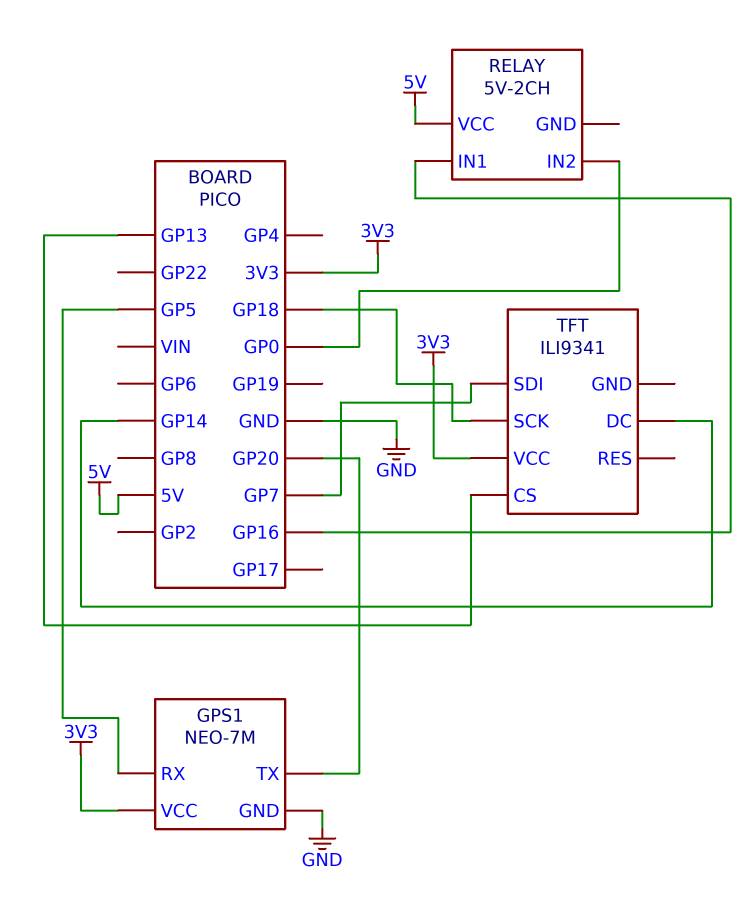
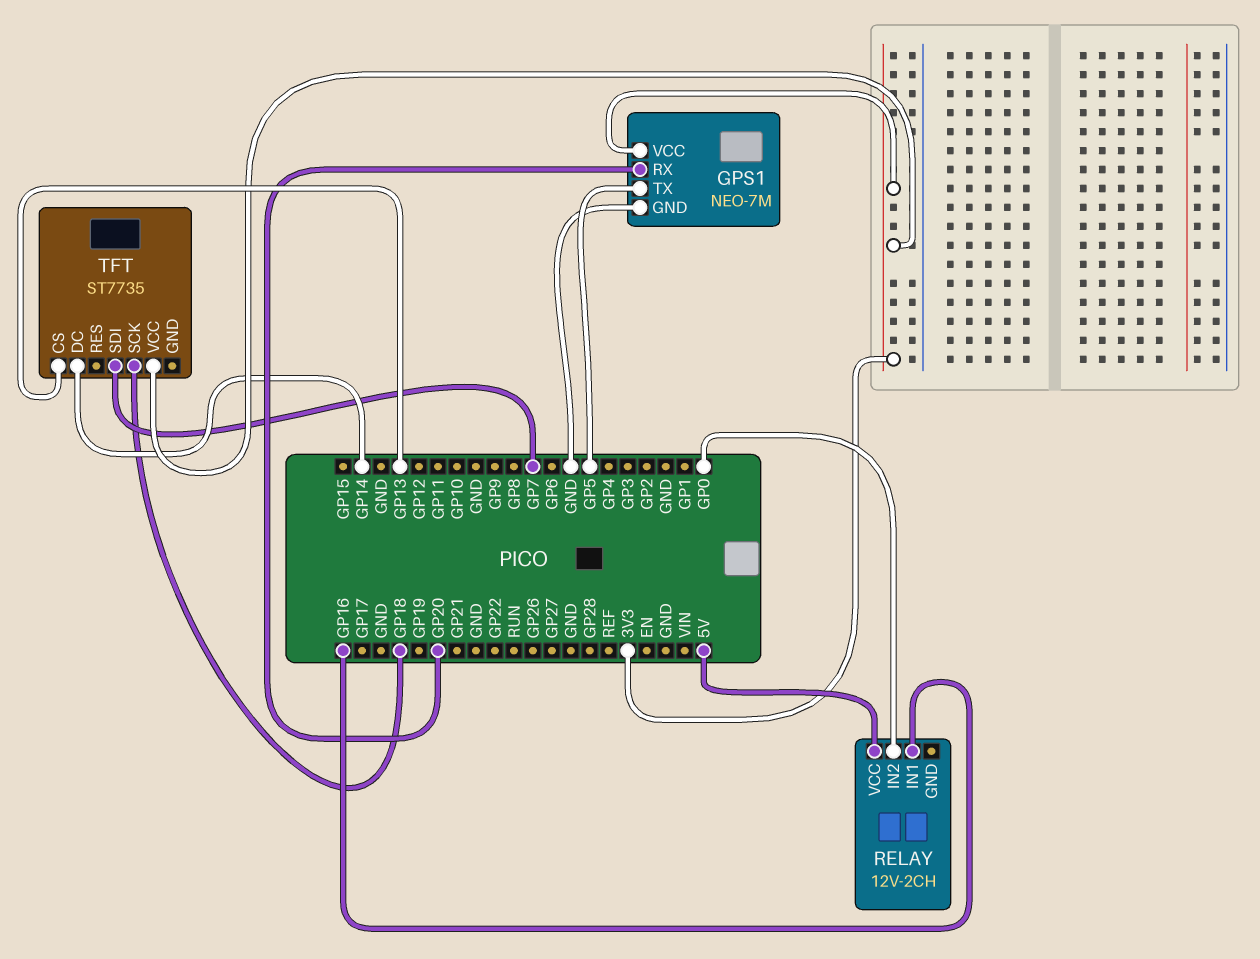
GPS1 pin RX: GP5 -> GP20
GPS1 pin TX: GP20 -> GP5
RELAY: 5V-2CH -> 12V-2CH
TFT: ILI9341 -> ST7735

